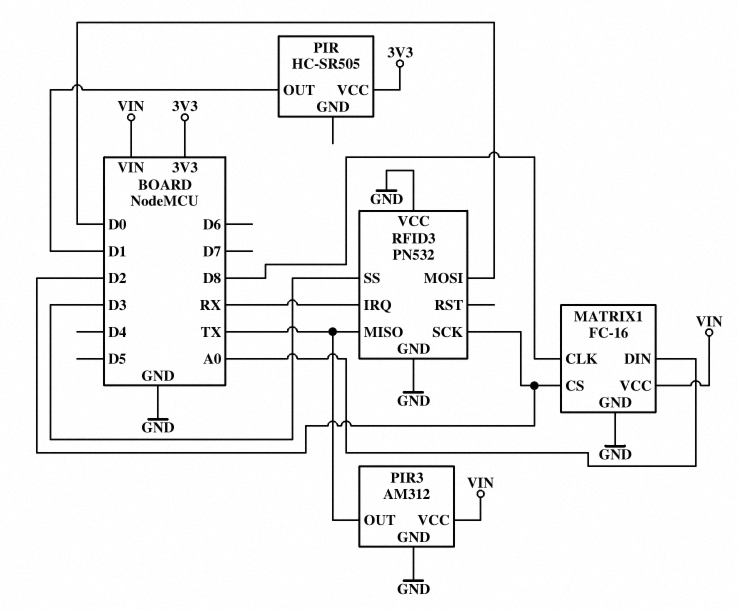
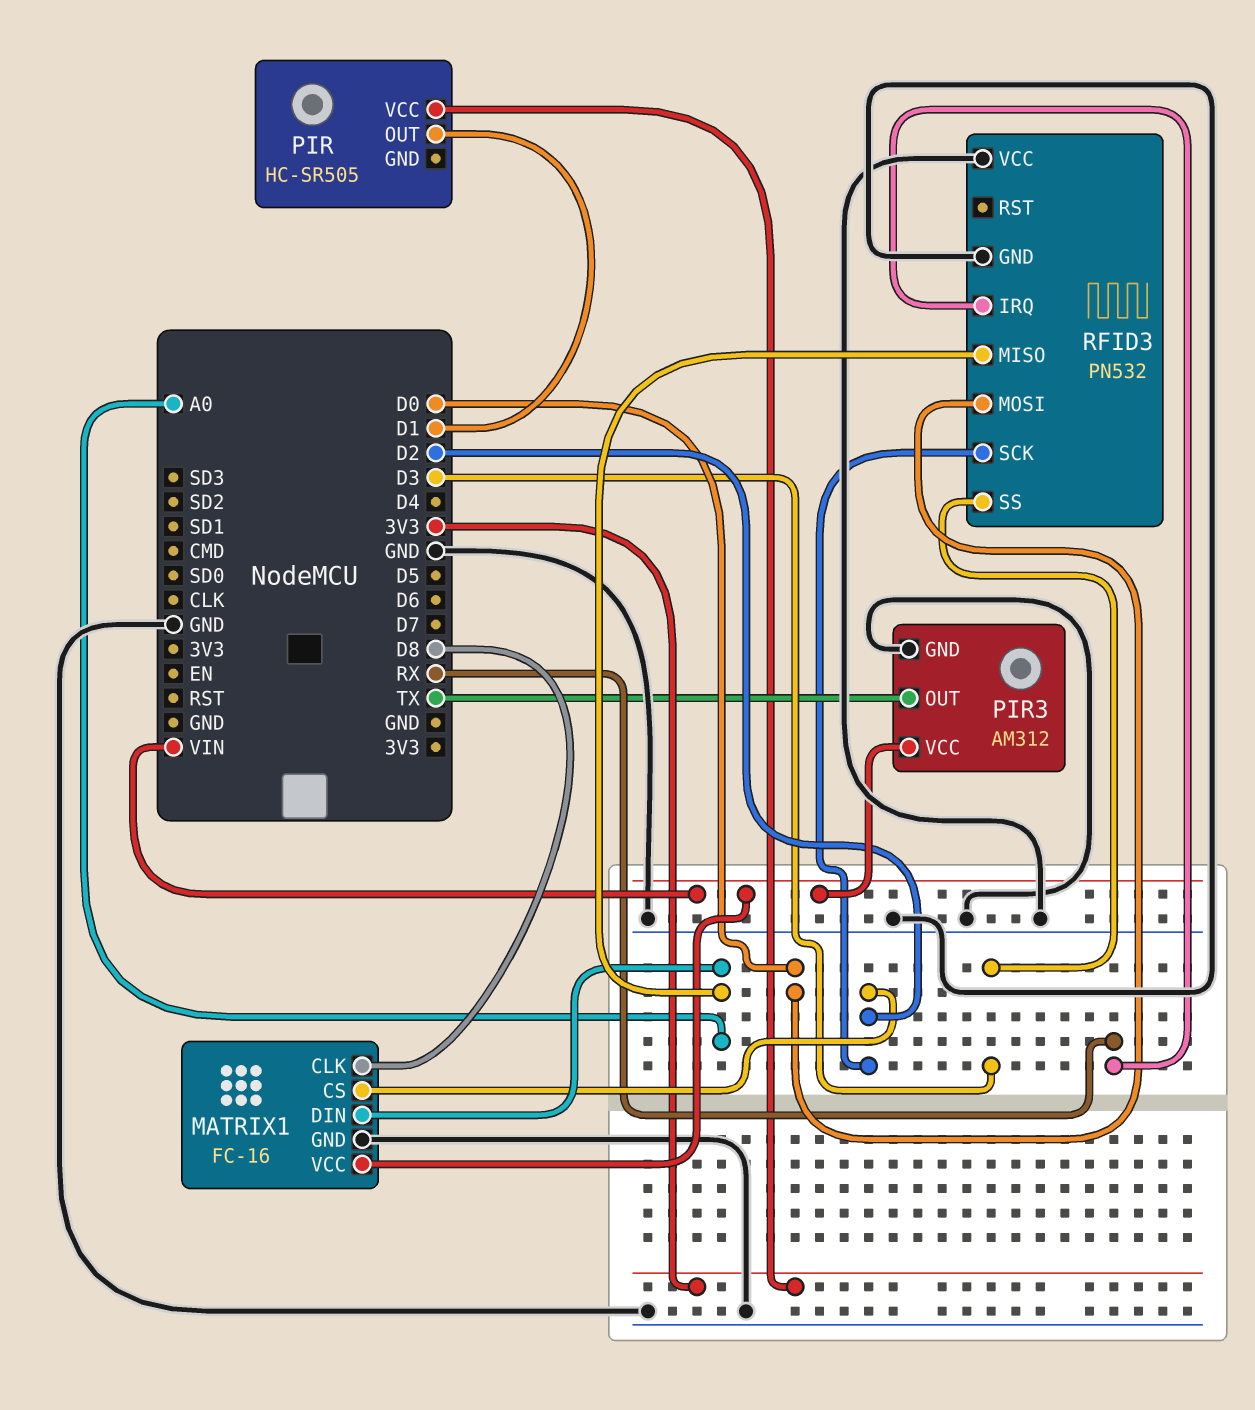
RFID3 pin MISO: TX -> A0

